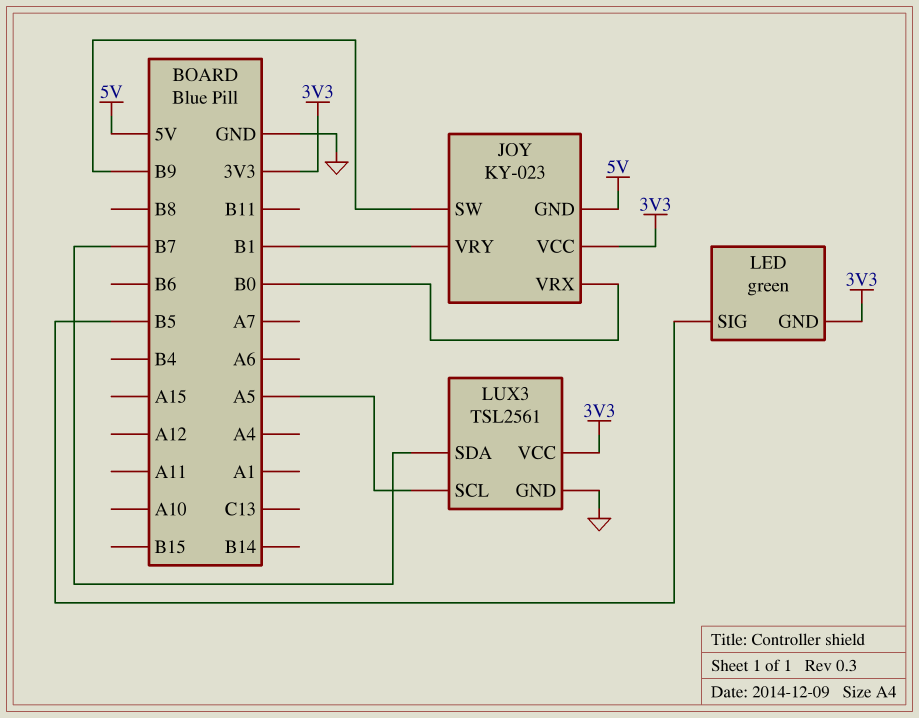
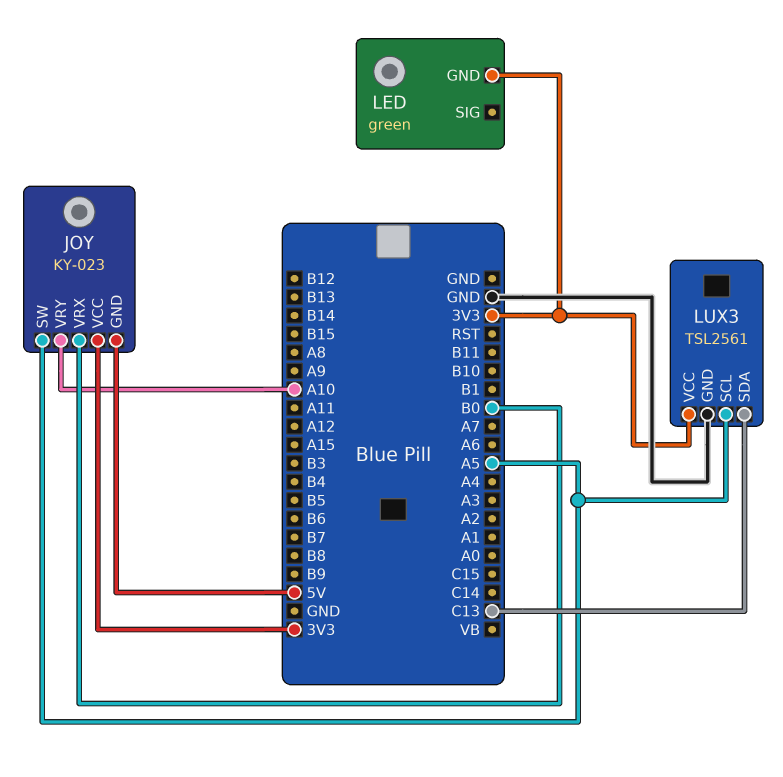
JOY pin SW: B9 -> A5
JOY pin VRY: B1 -> A10
LED pin SIG: B5 -> none
LUX3 pin SDA: B7 -> C13

